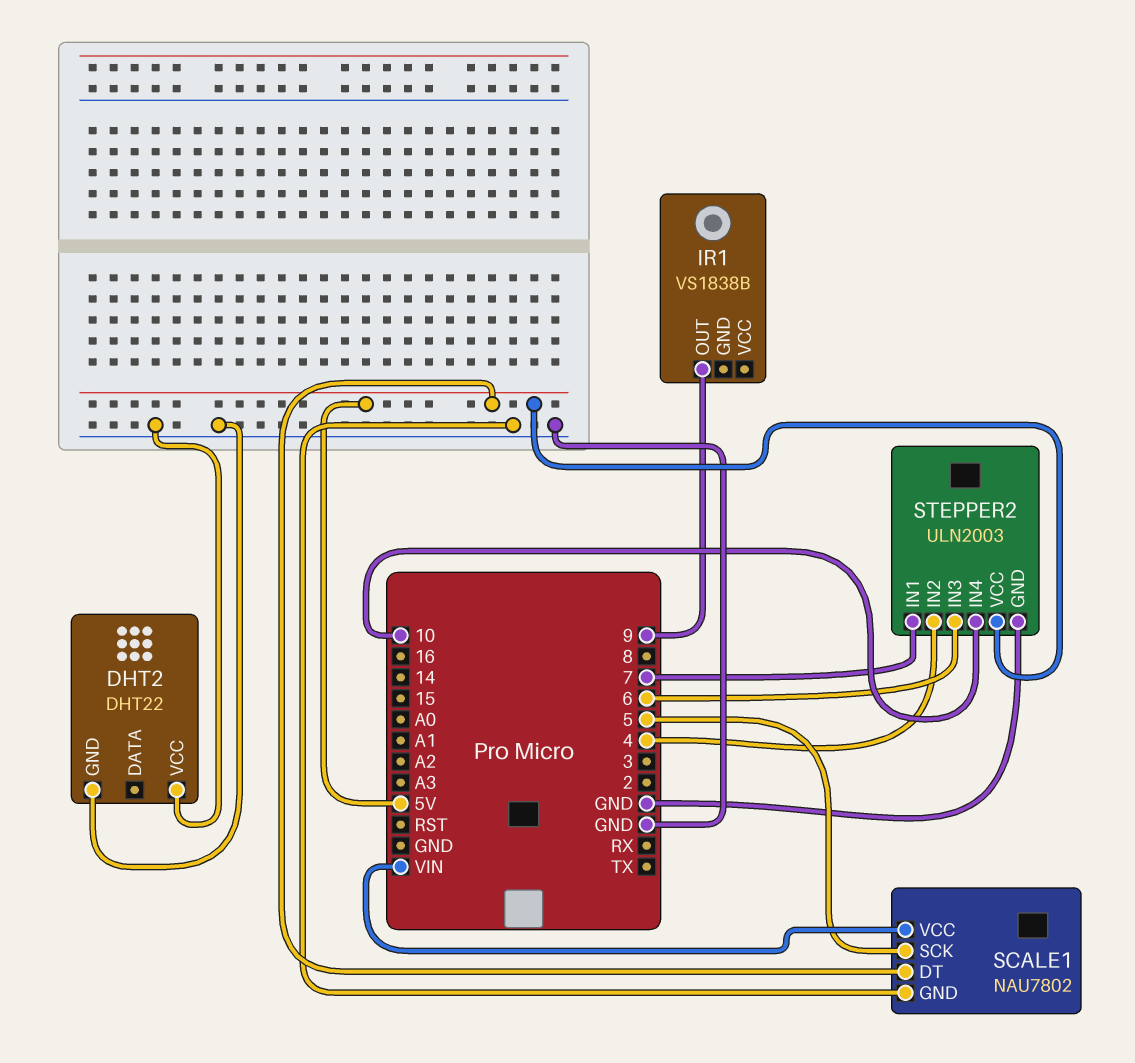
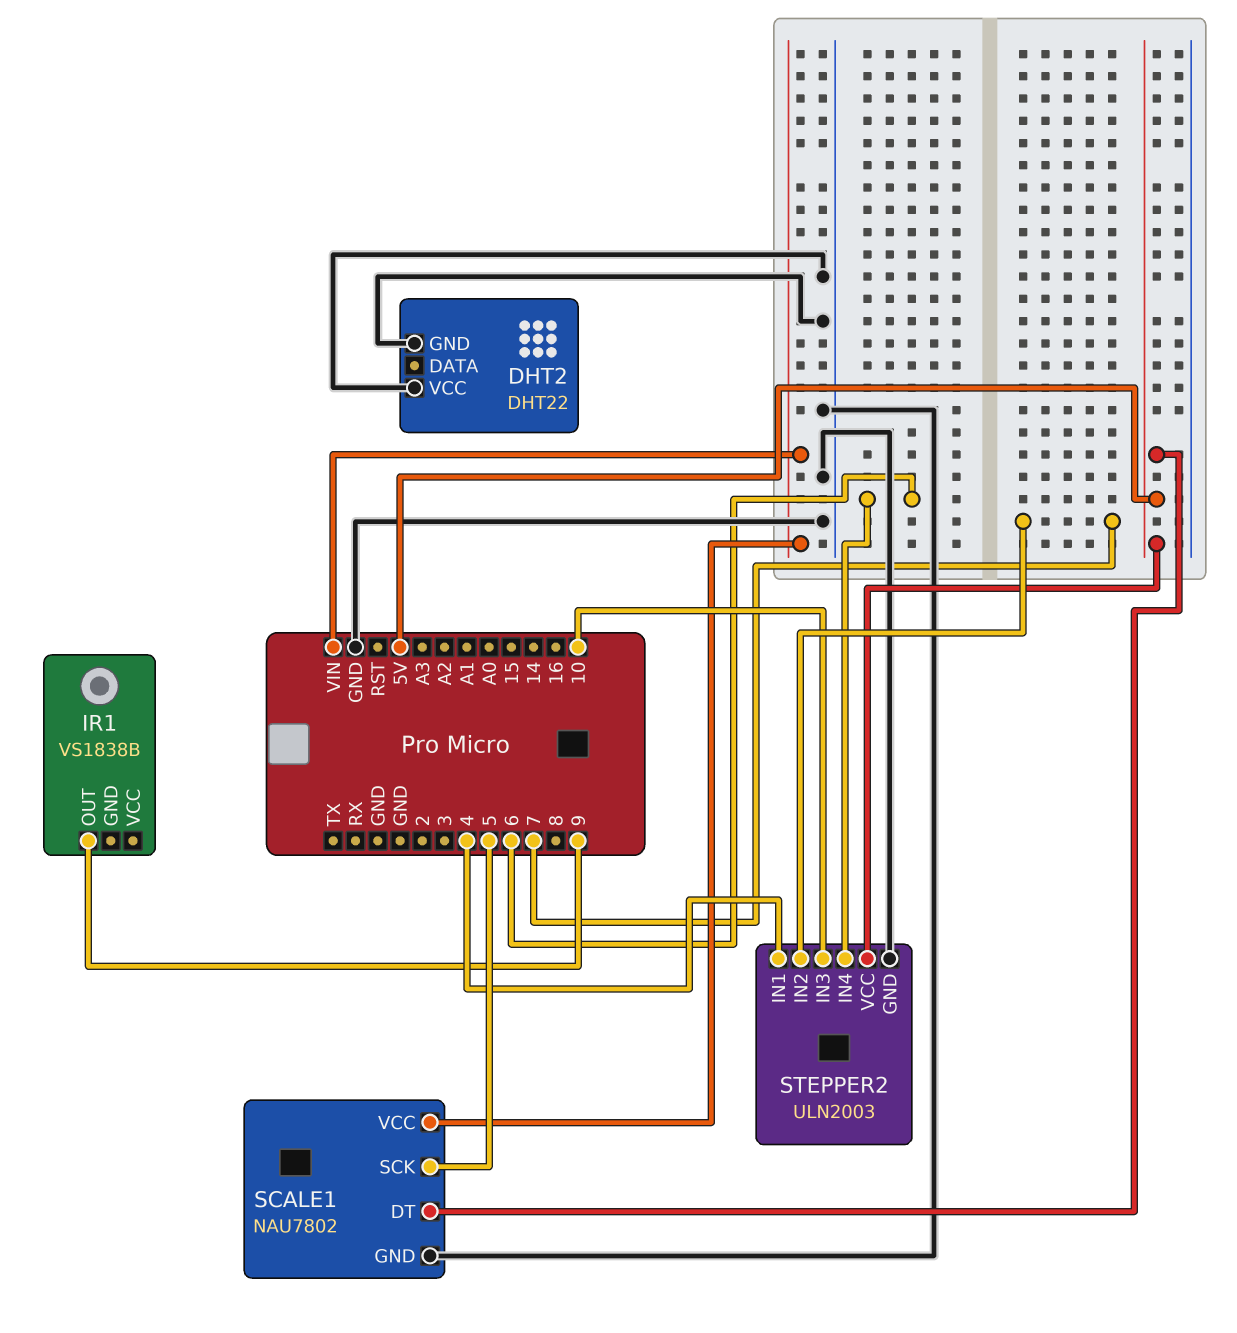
STEPPER2 pin IN1: 7 -> 4
STEPPER2 pin IN2: 4 -> 7
STEPPER2 pin IN3: 6 -> 10
STEPPER2 pin IN4: 10 -> 6

